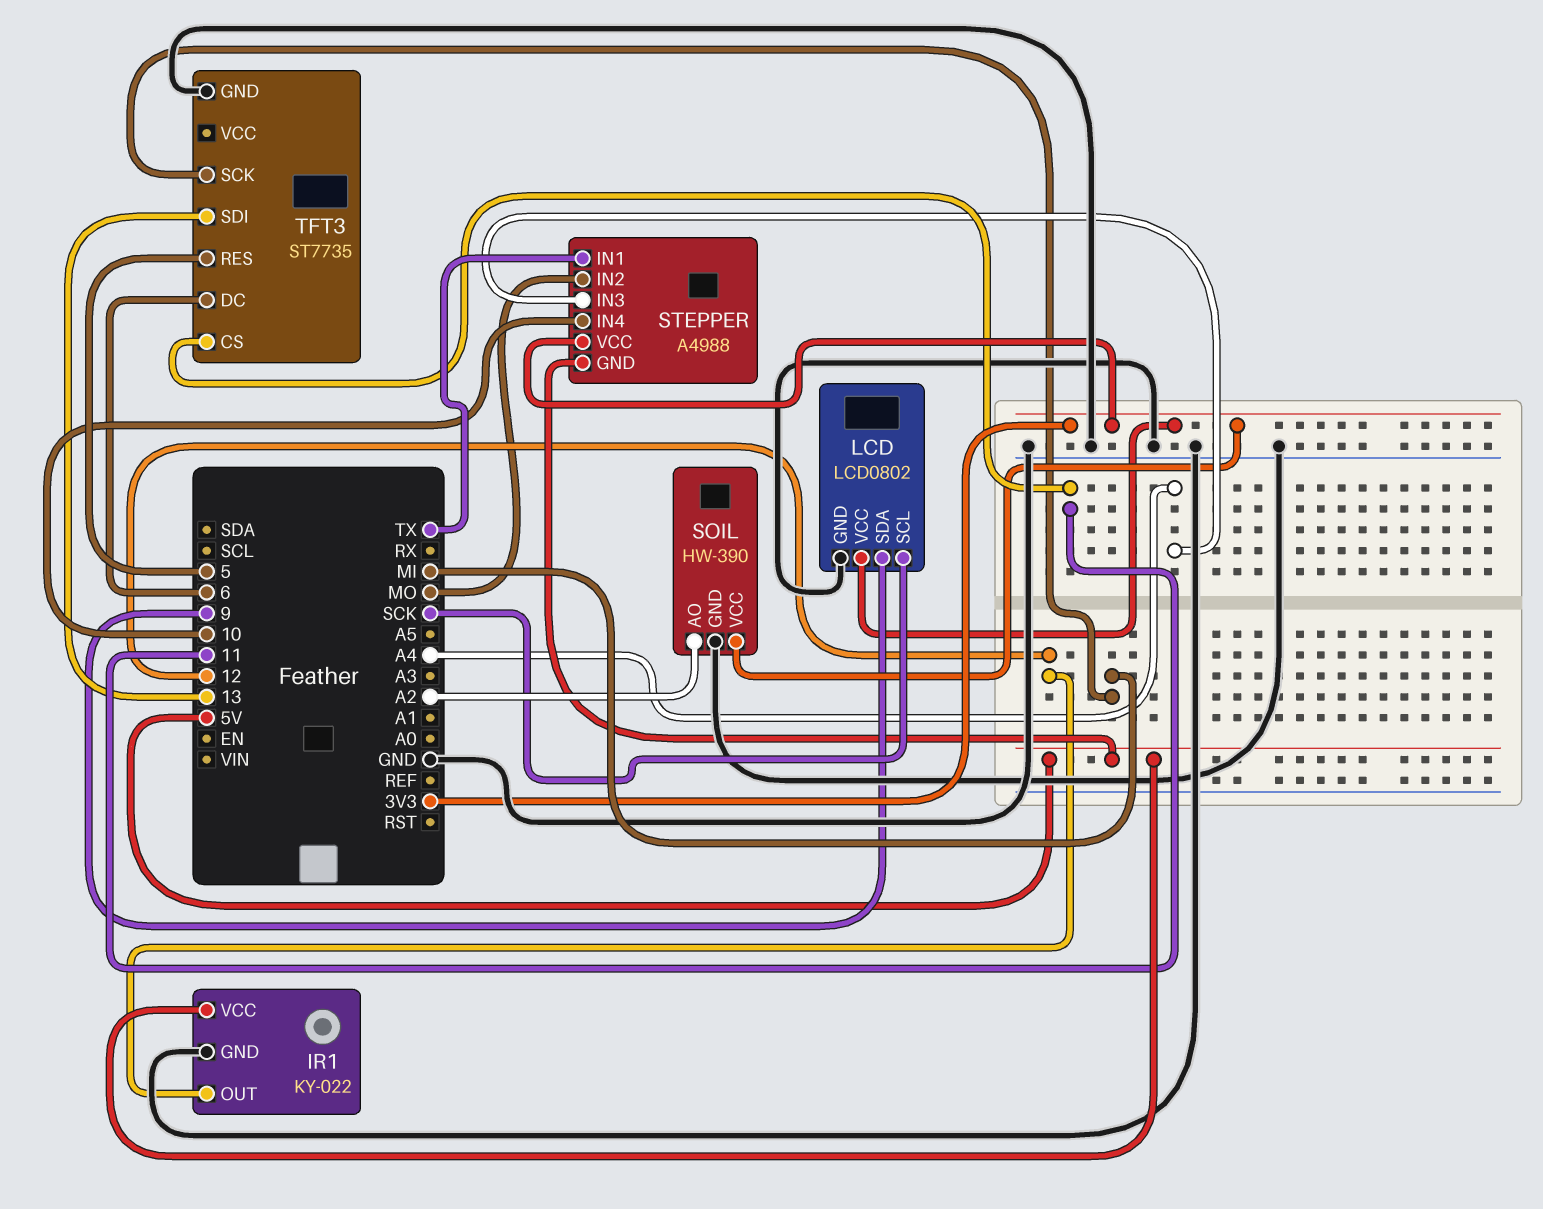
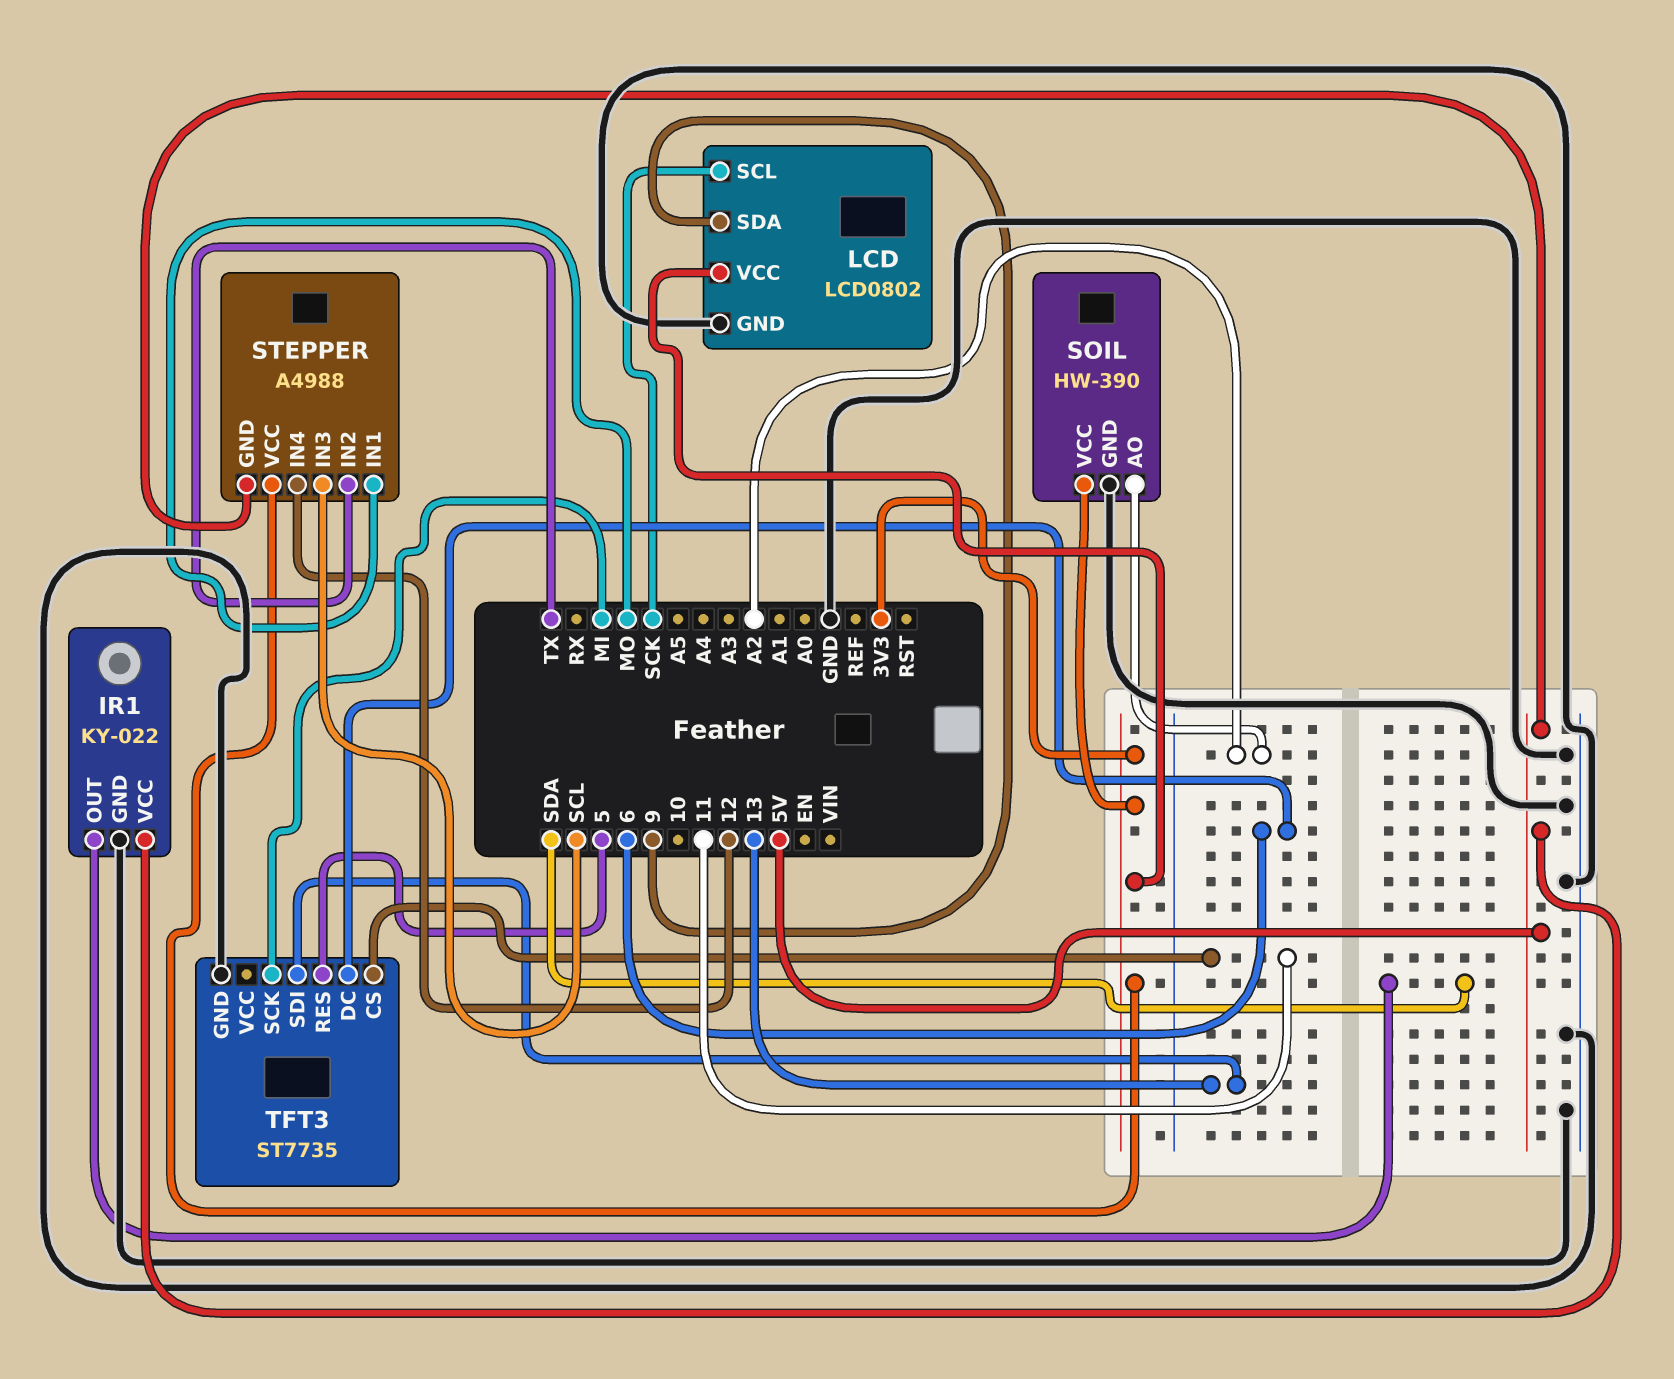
IR1 pin OUT: 12 -> SDA
STEPPER pin IN1: TX -> MO
STEPPER pin IN2: MO -> TX
STEPPER pin IN3: A4 -> SCL
STEPPER pin IN4: 10 -> 12

